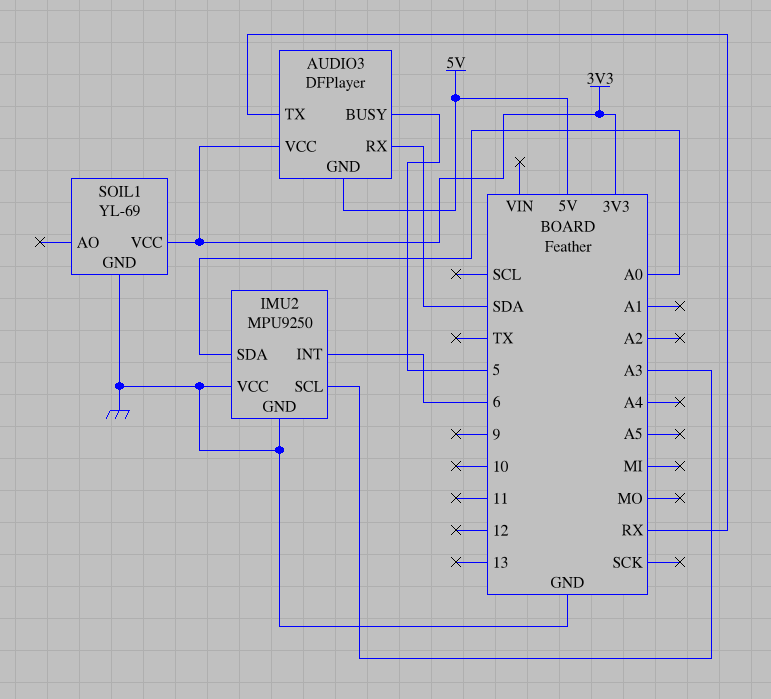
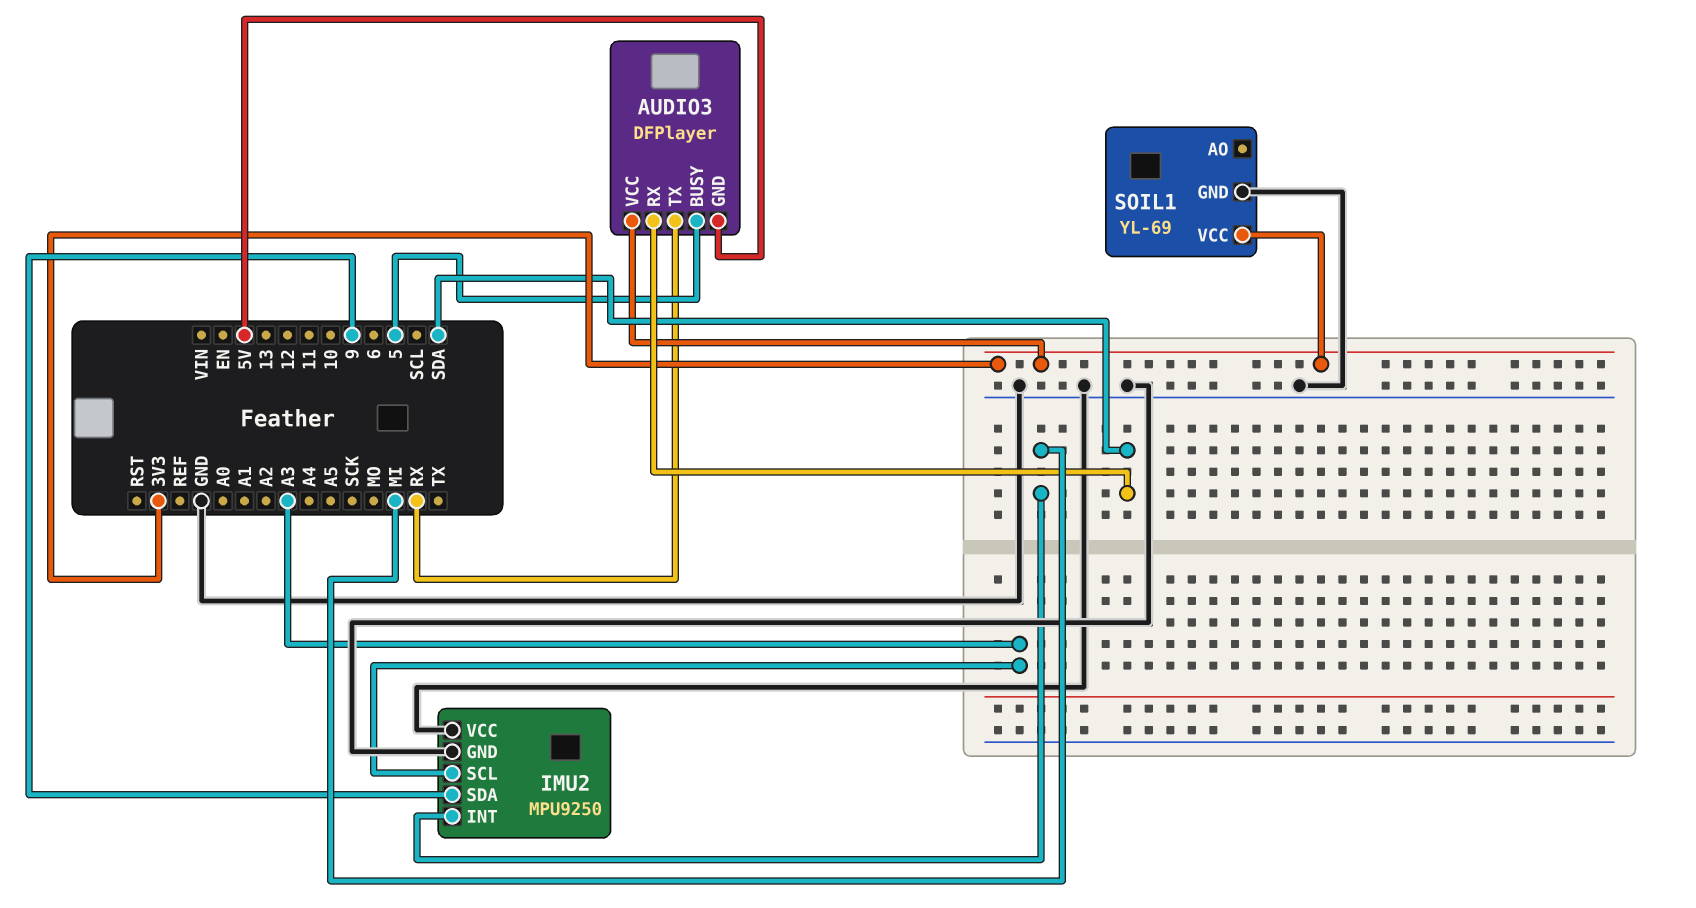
IMU2 pin INT: 6 -> MI
IMU2 pin SDA: A0 -> 9

